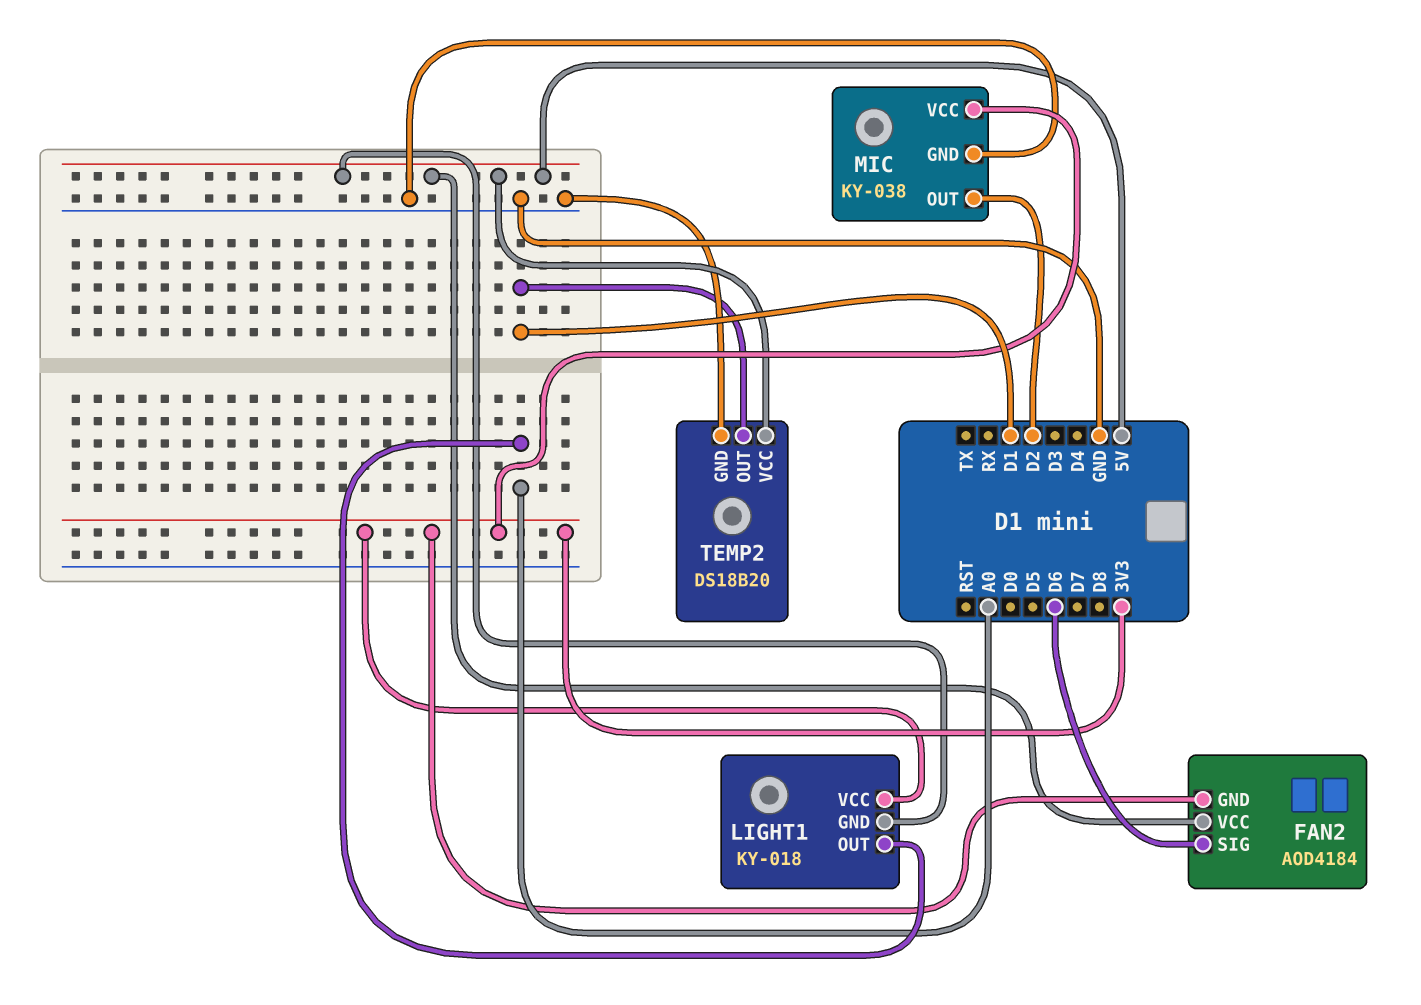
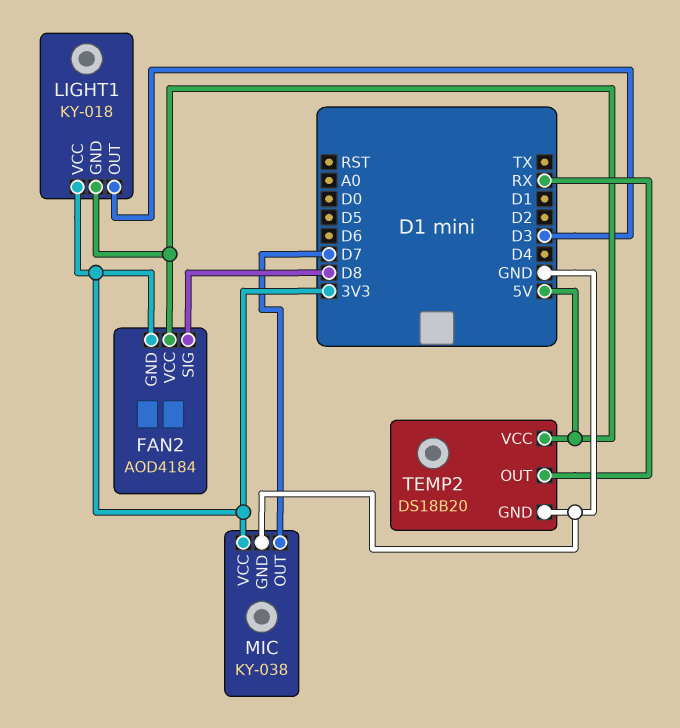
FAN2 pin SIG: D6 -> D8
LIGHT1 pin OUT: A0 -> D3
MIC pin OUT: D2 -> D7
TEMP2 pin OUT: D1 -> RX

